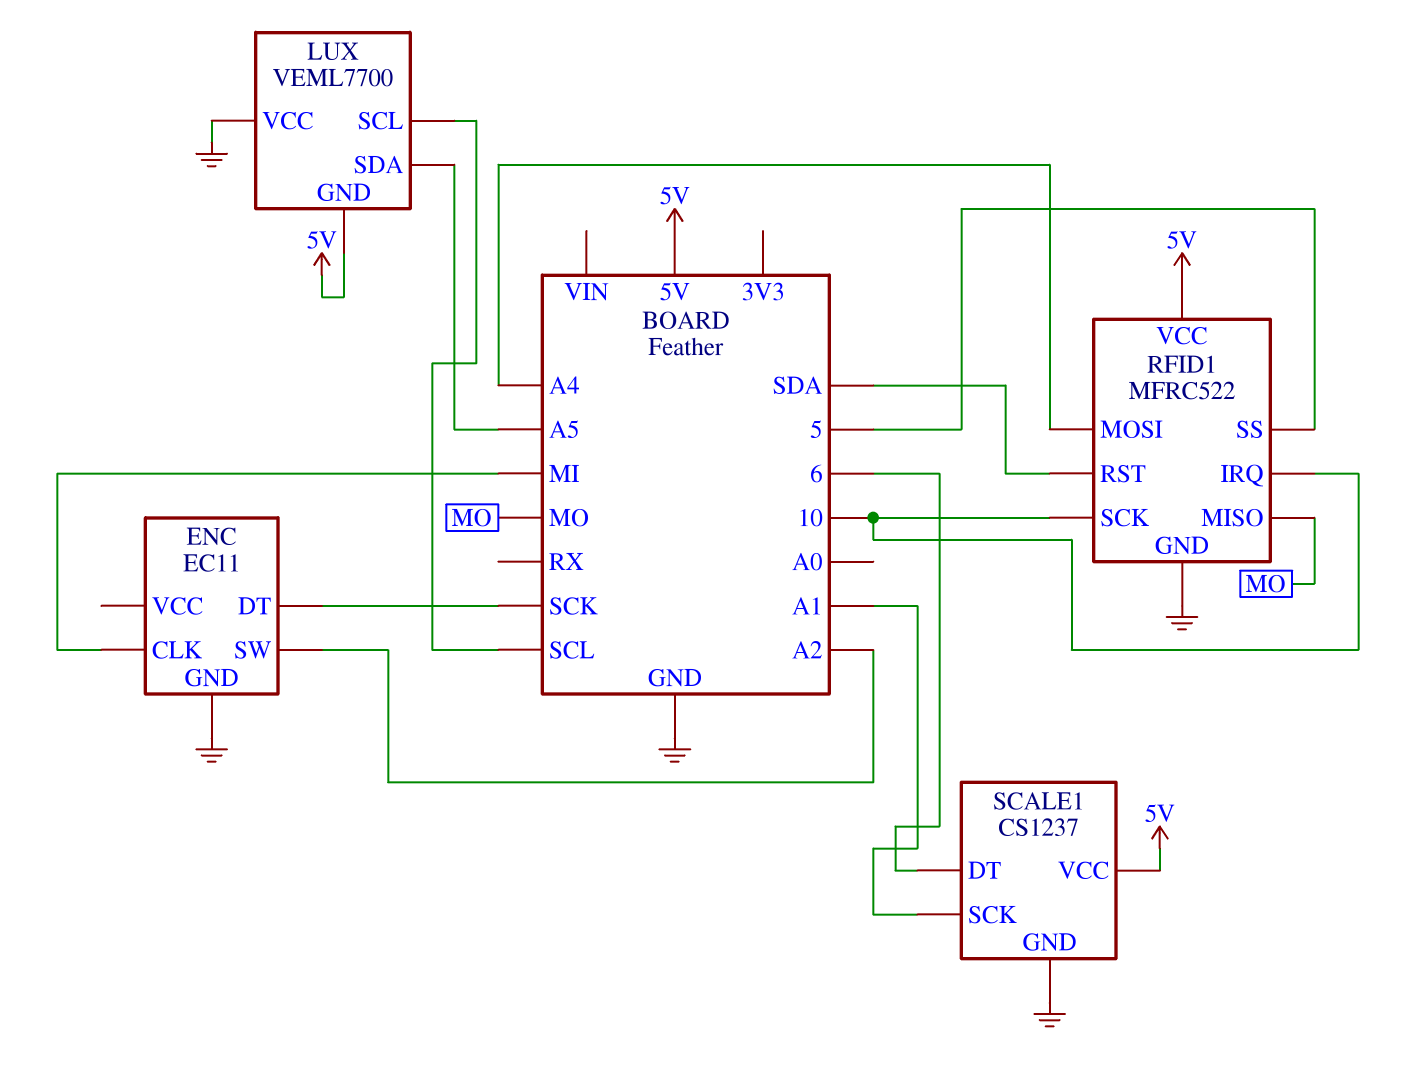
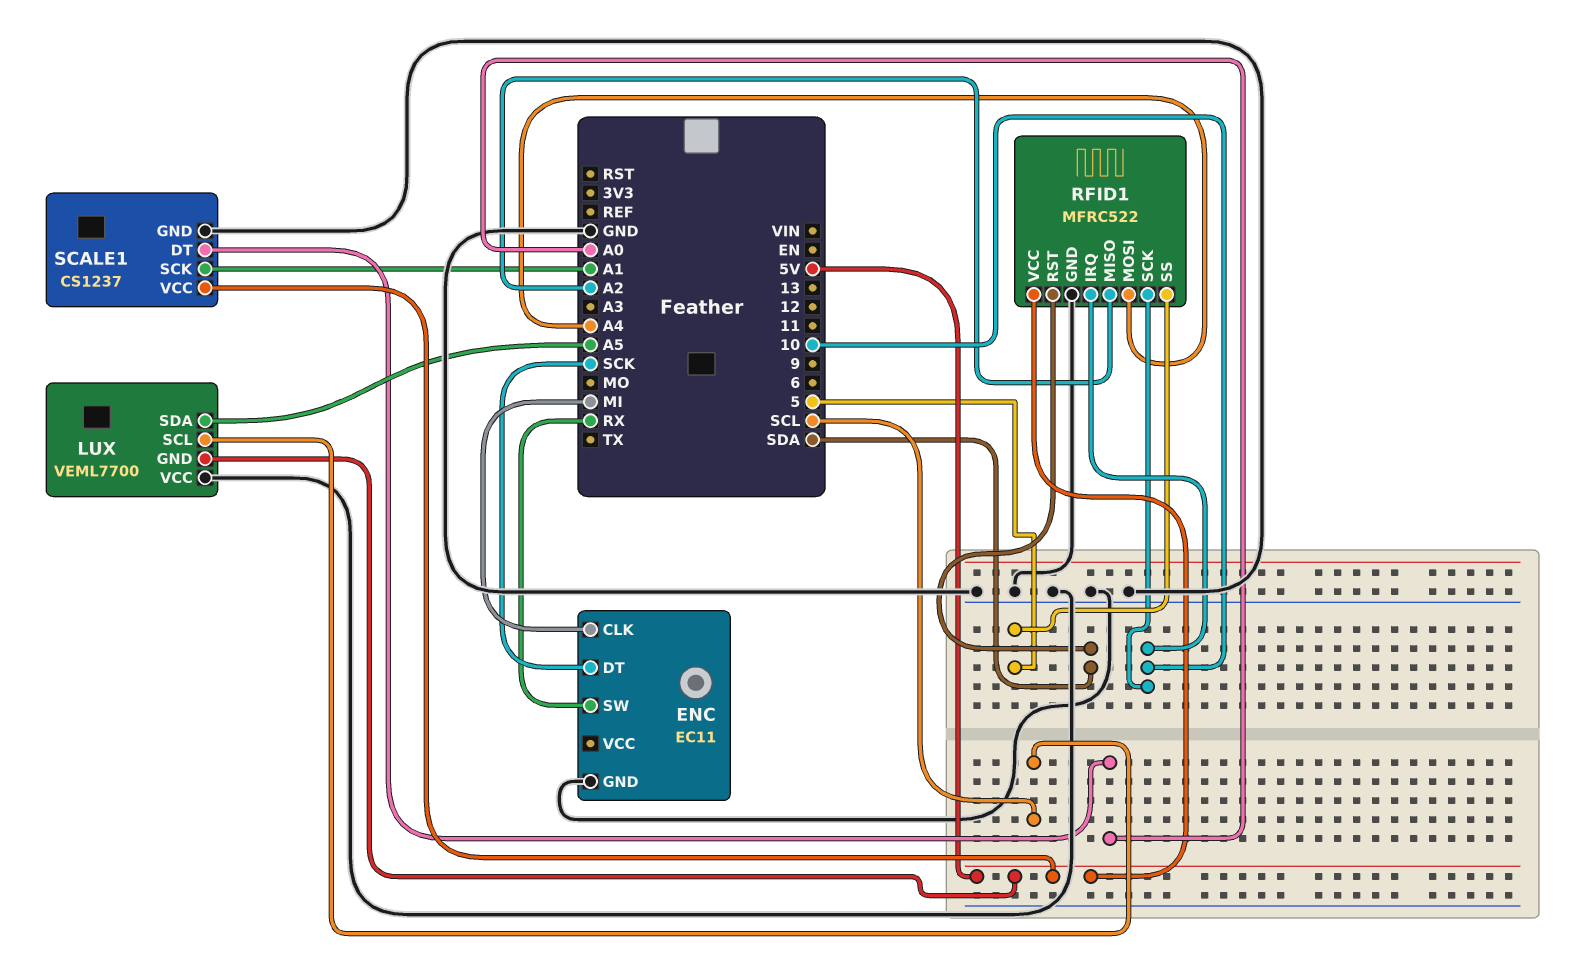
ENC pin SW: A2 -> RX
RFID1 pin MISO: MO -> A2
SCALE1 pin DT: 6 -> A0

